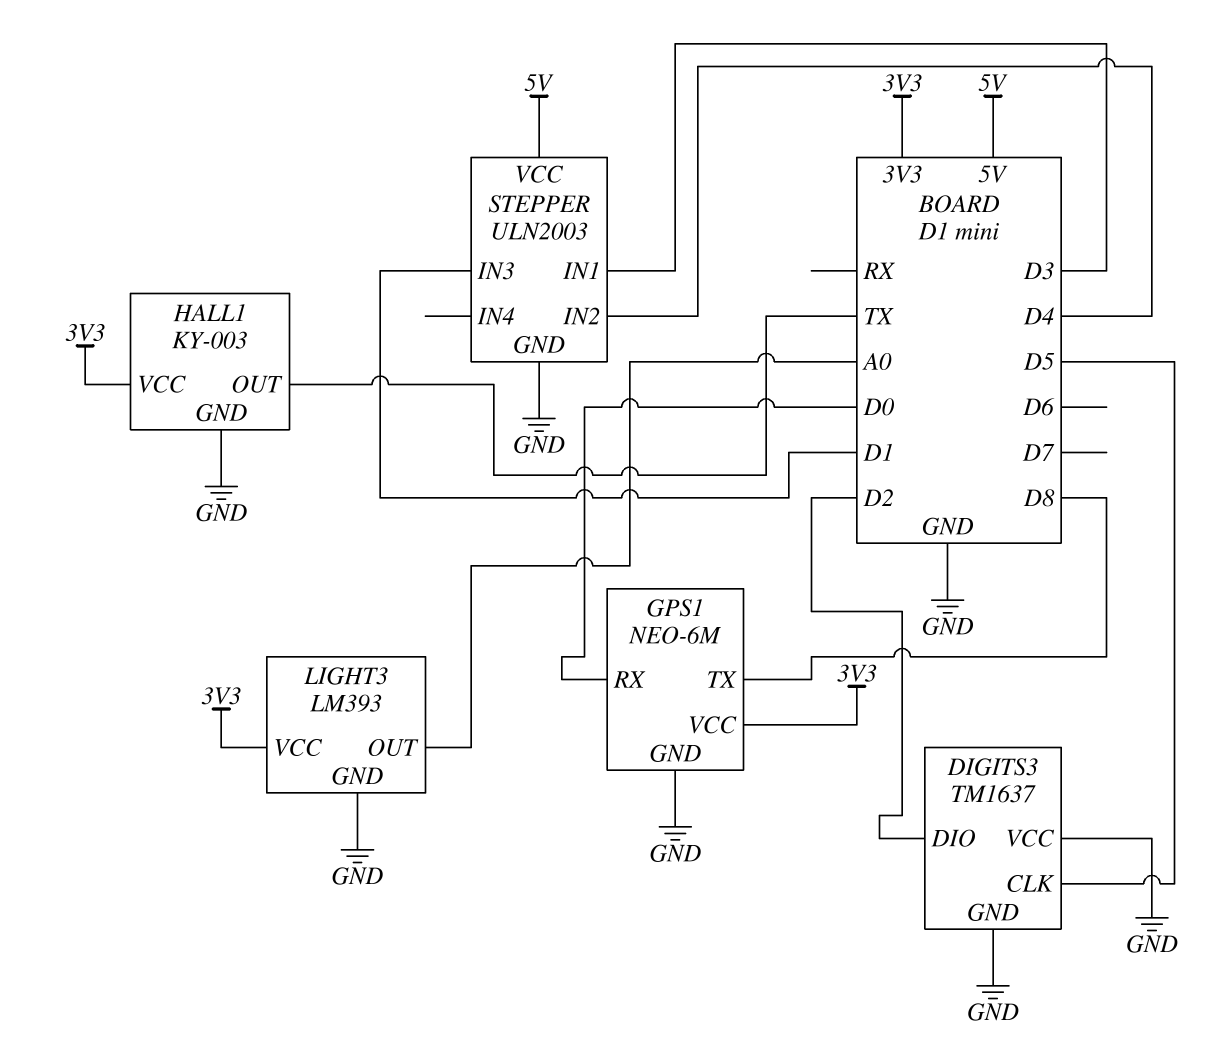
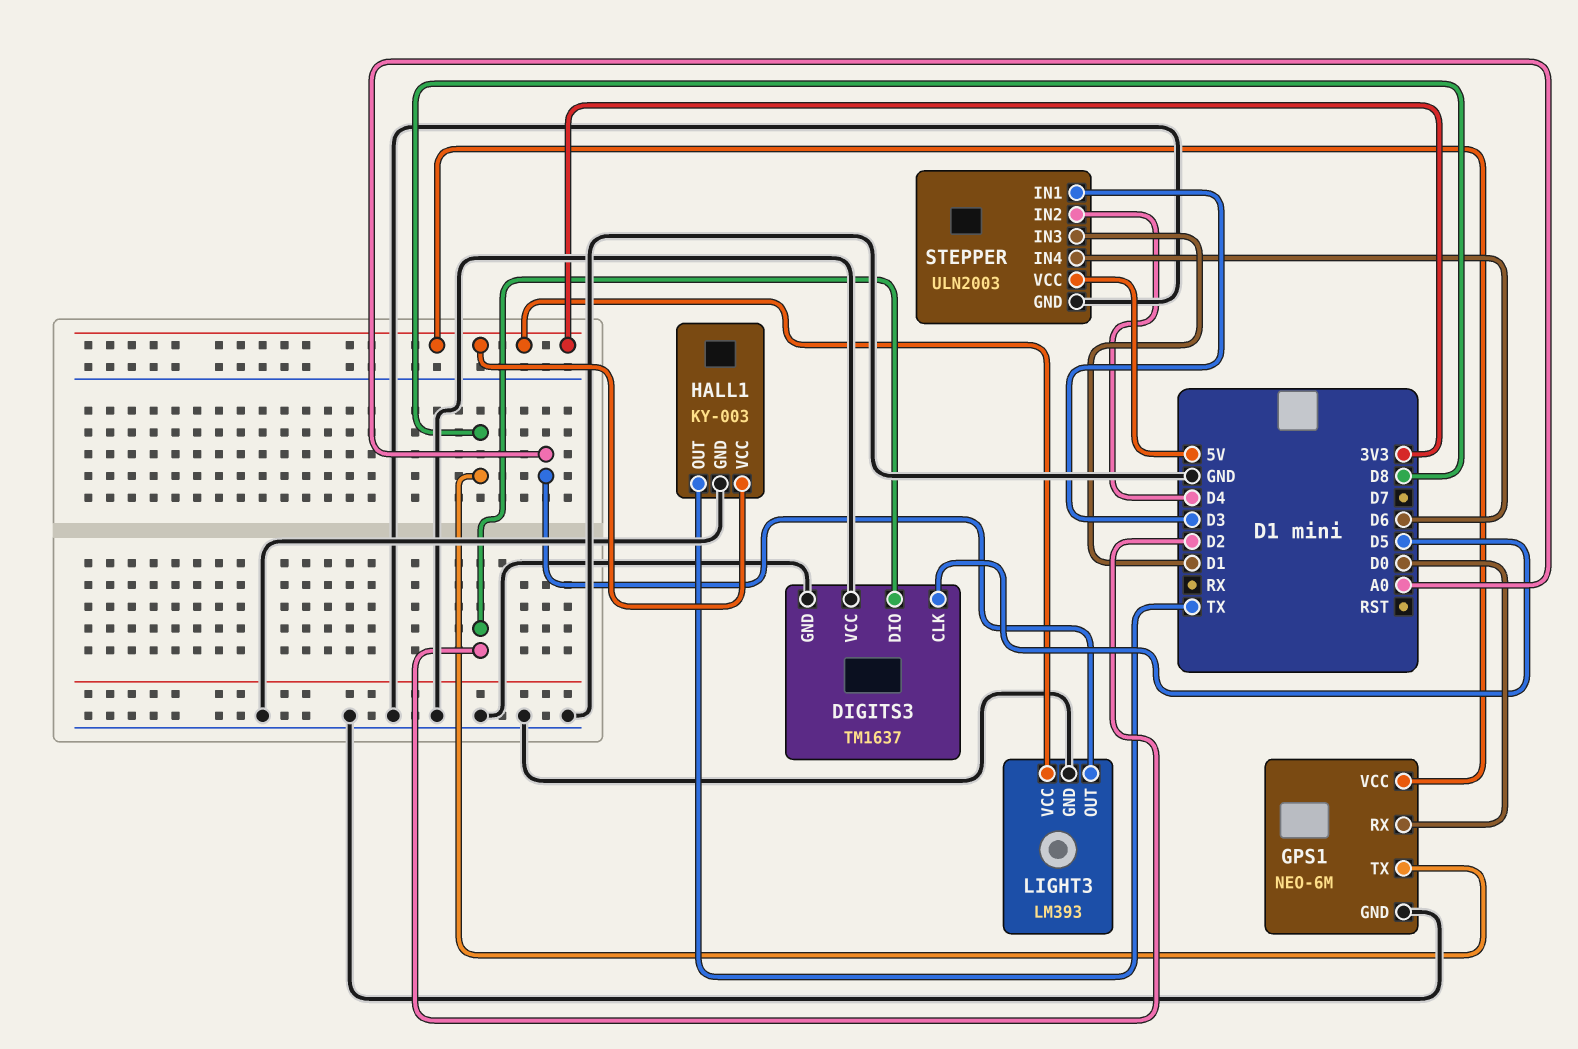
STEPPER pin IN4: none -> D6

